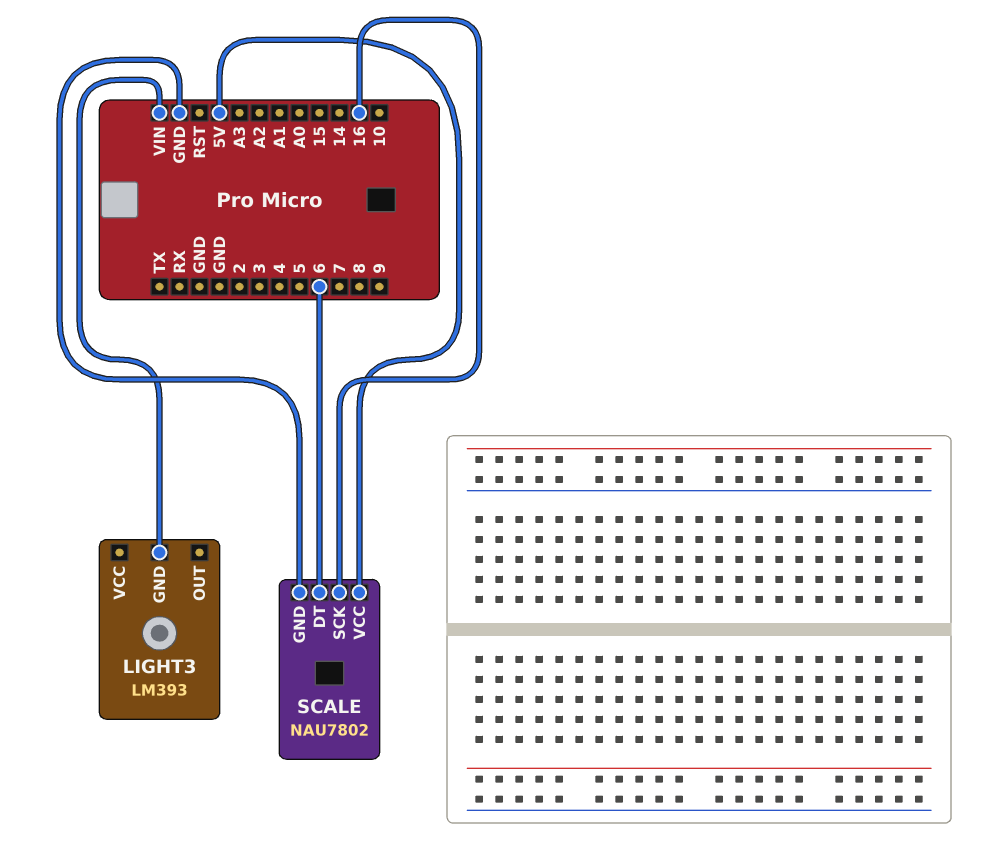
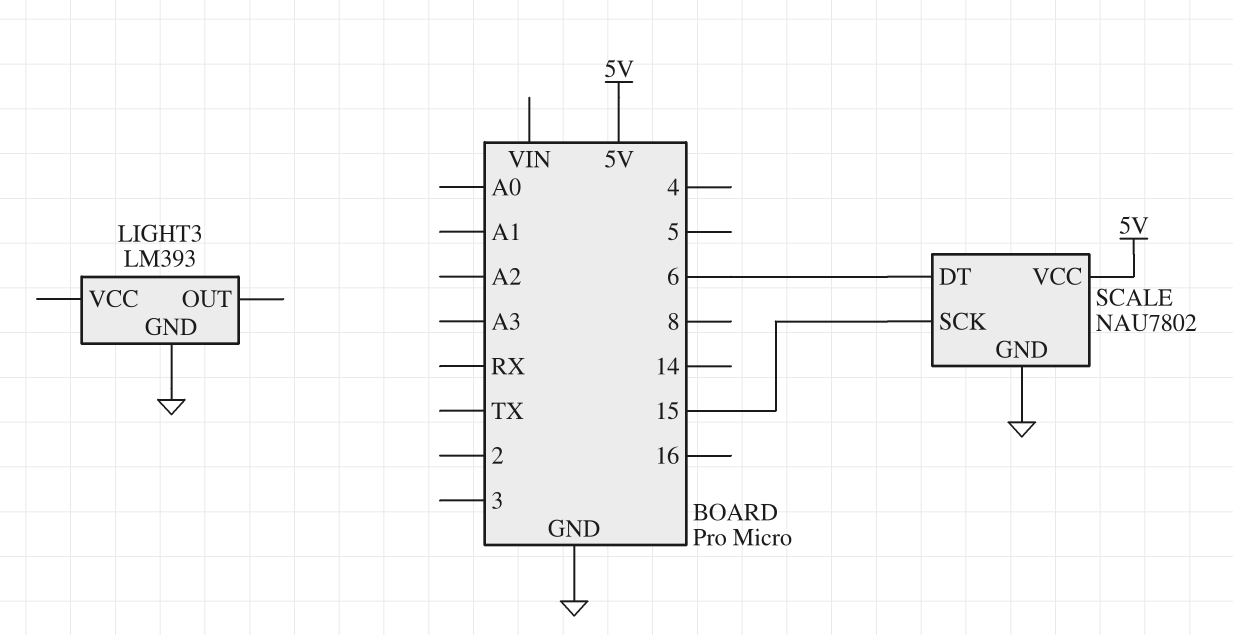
LIGHT3 pin GND: VIN -> GND
SCALE pin SCK: 16 -> 15

